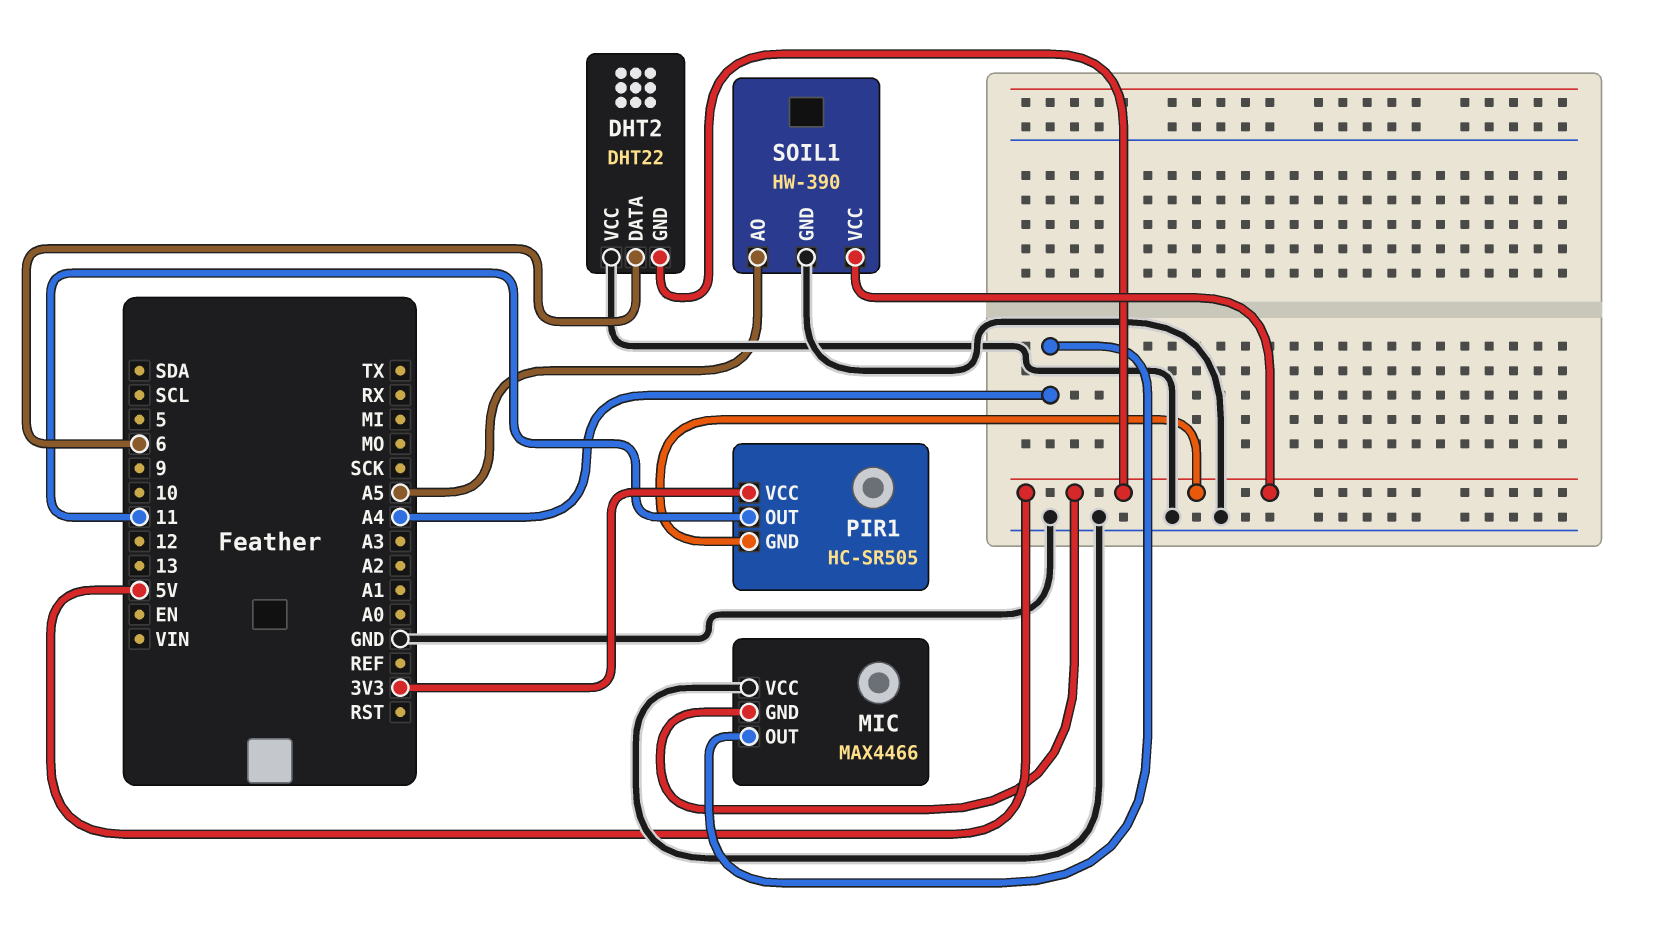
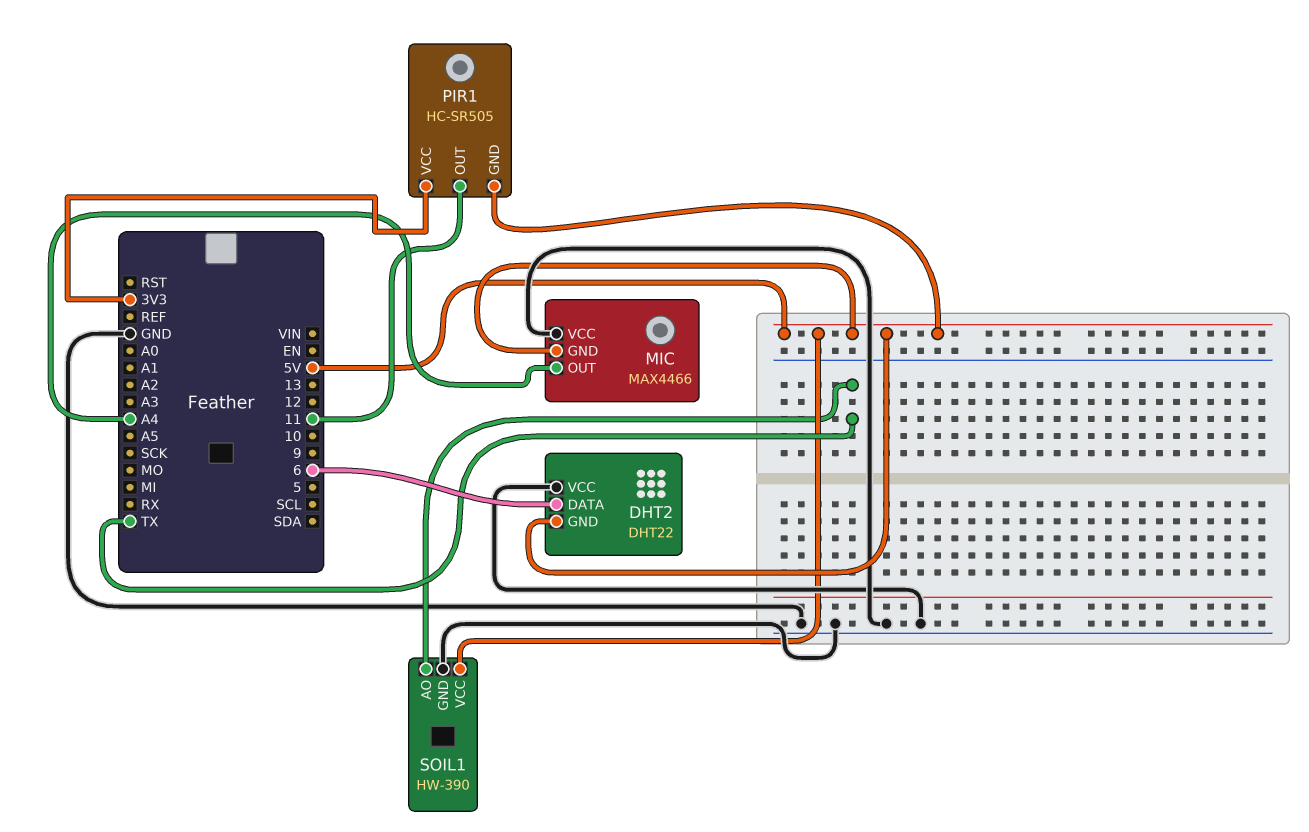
SOIL1 pin AO: A5 -> TX

